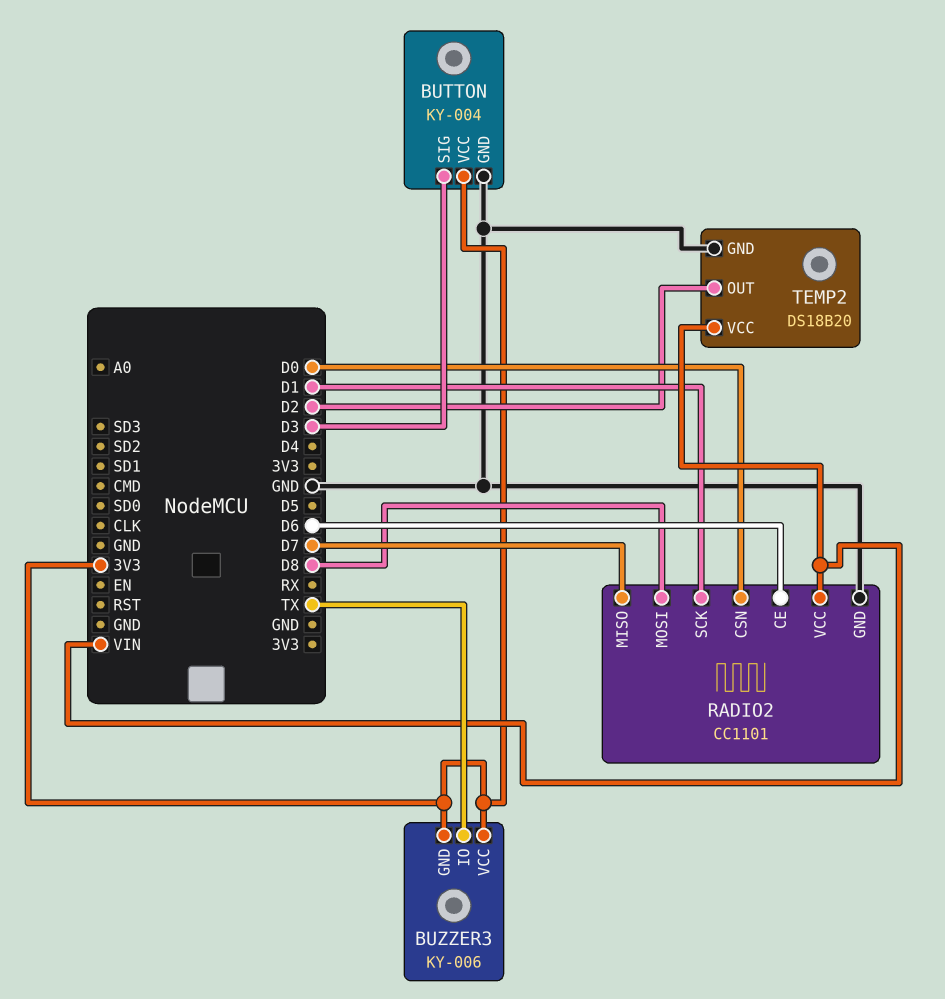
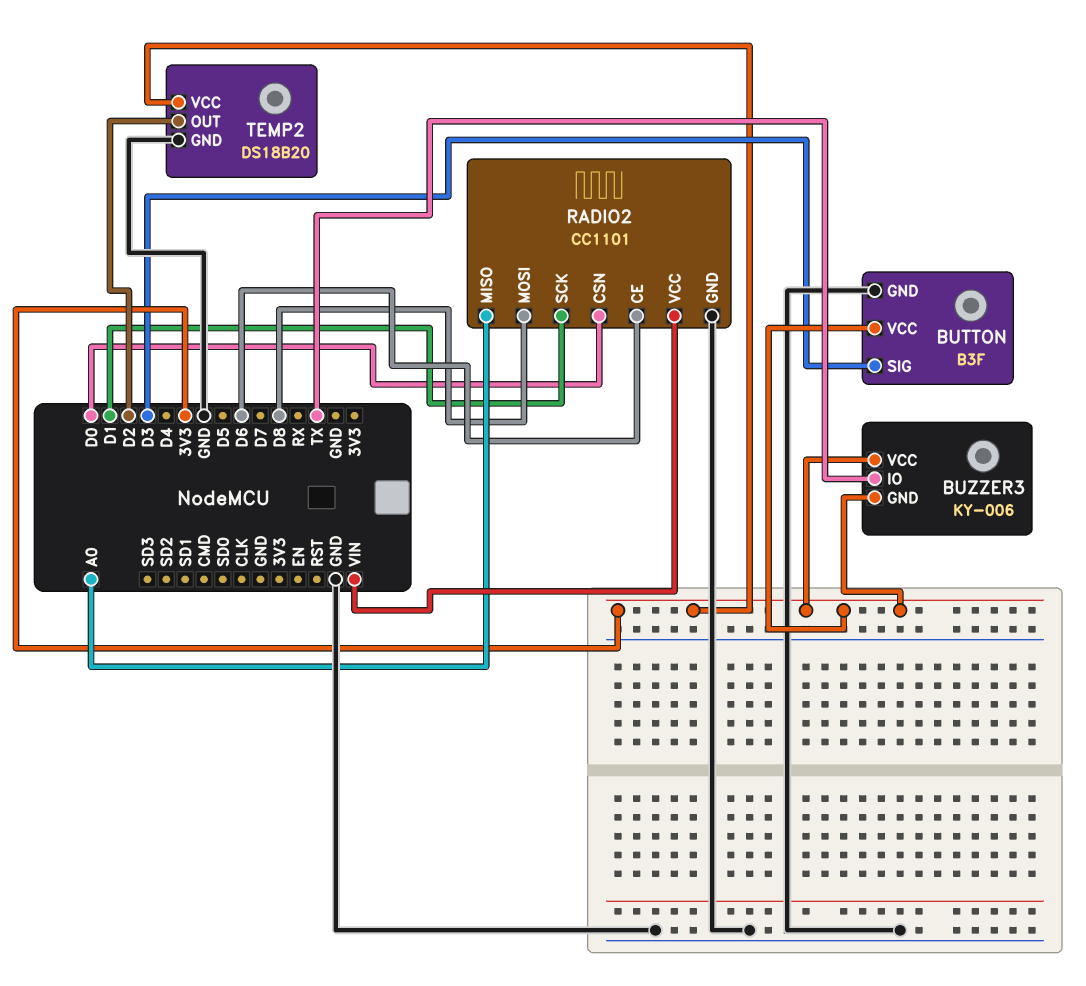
BUTTON: KY-004 -> B3F
RADIO2 pin MISO: D7 -> A0
TEMP2 pin VCC: VIN -> 3V3

